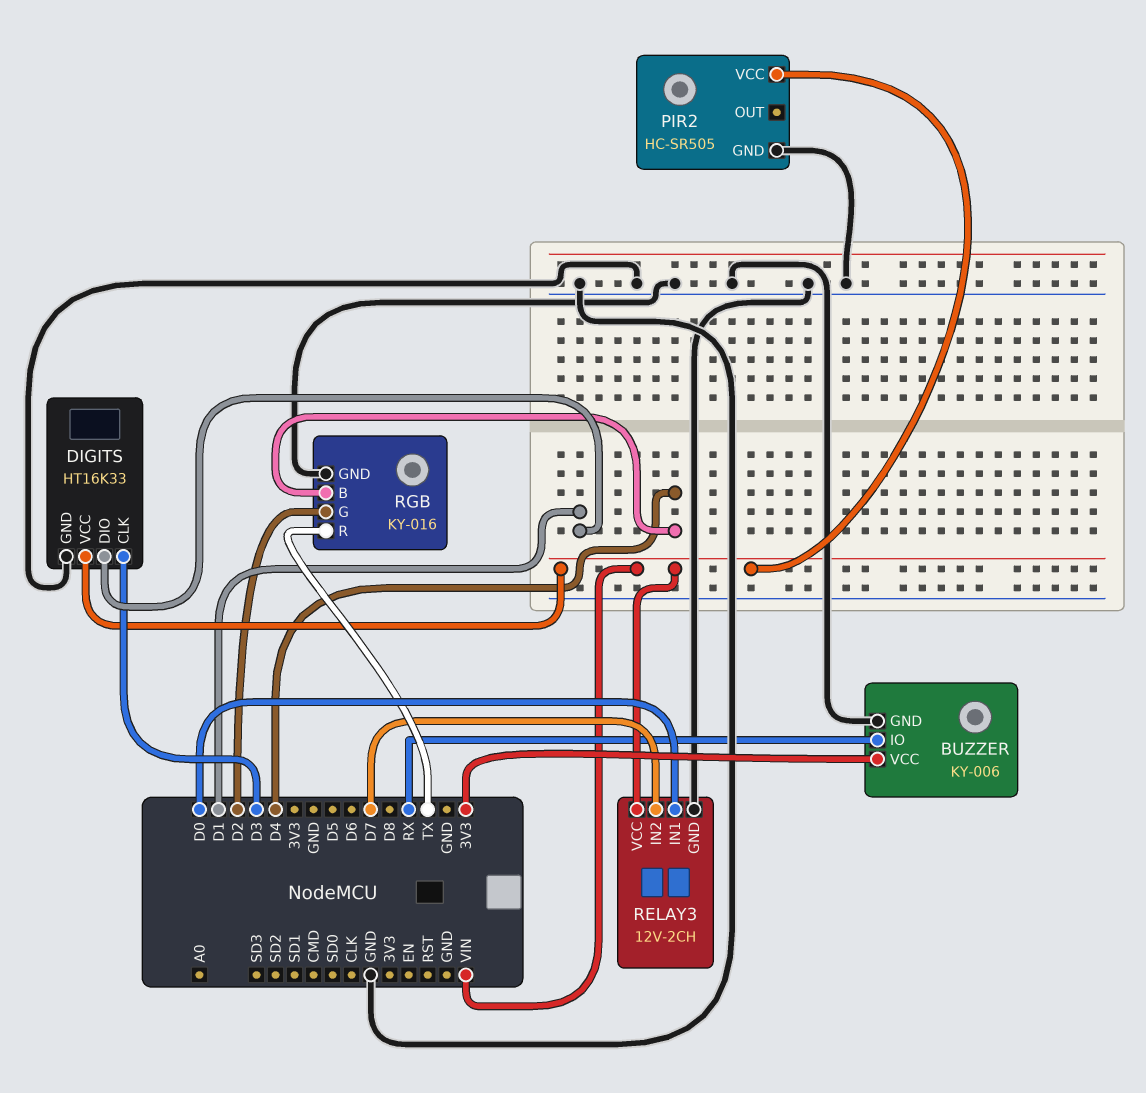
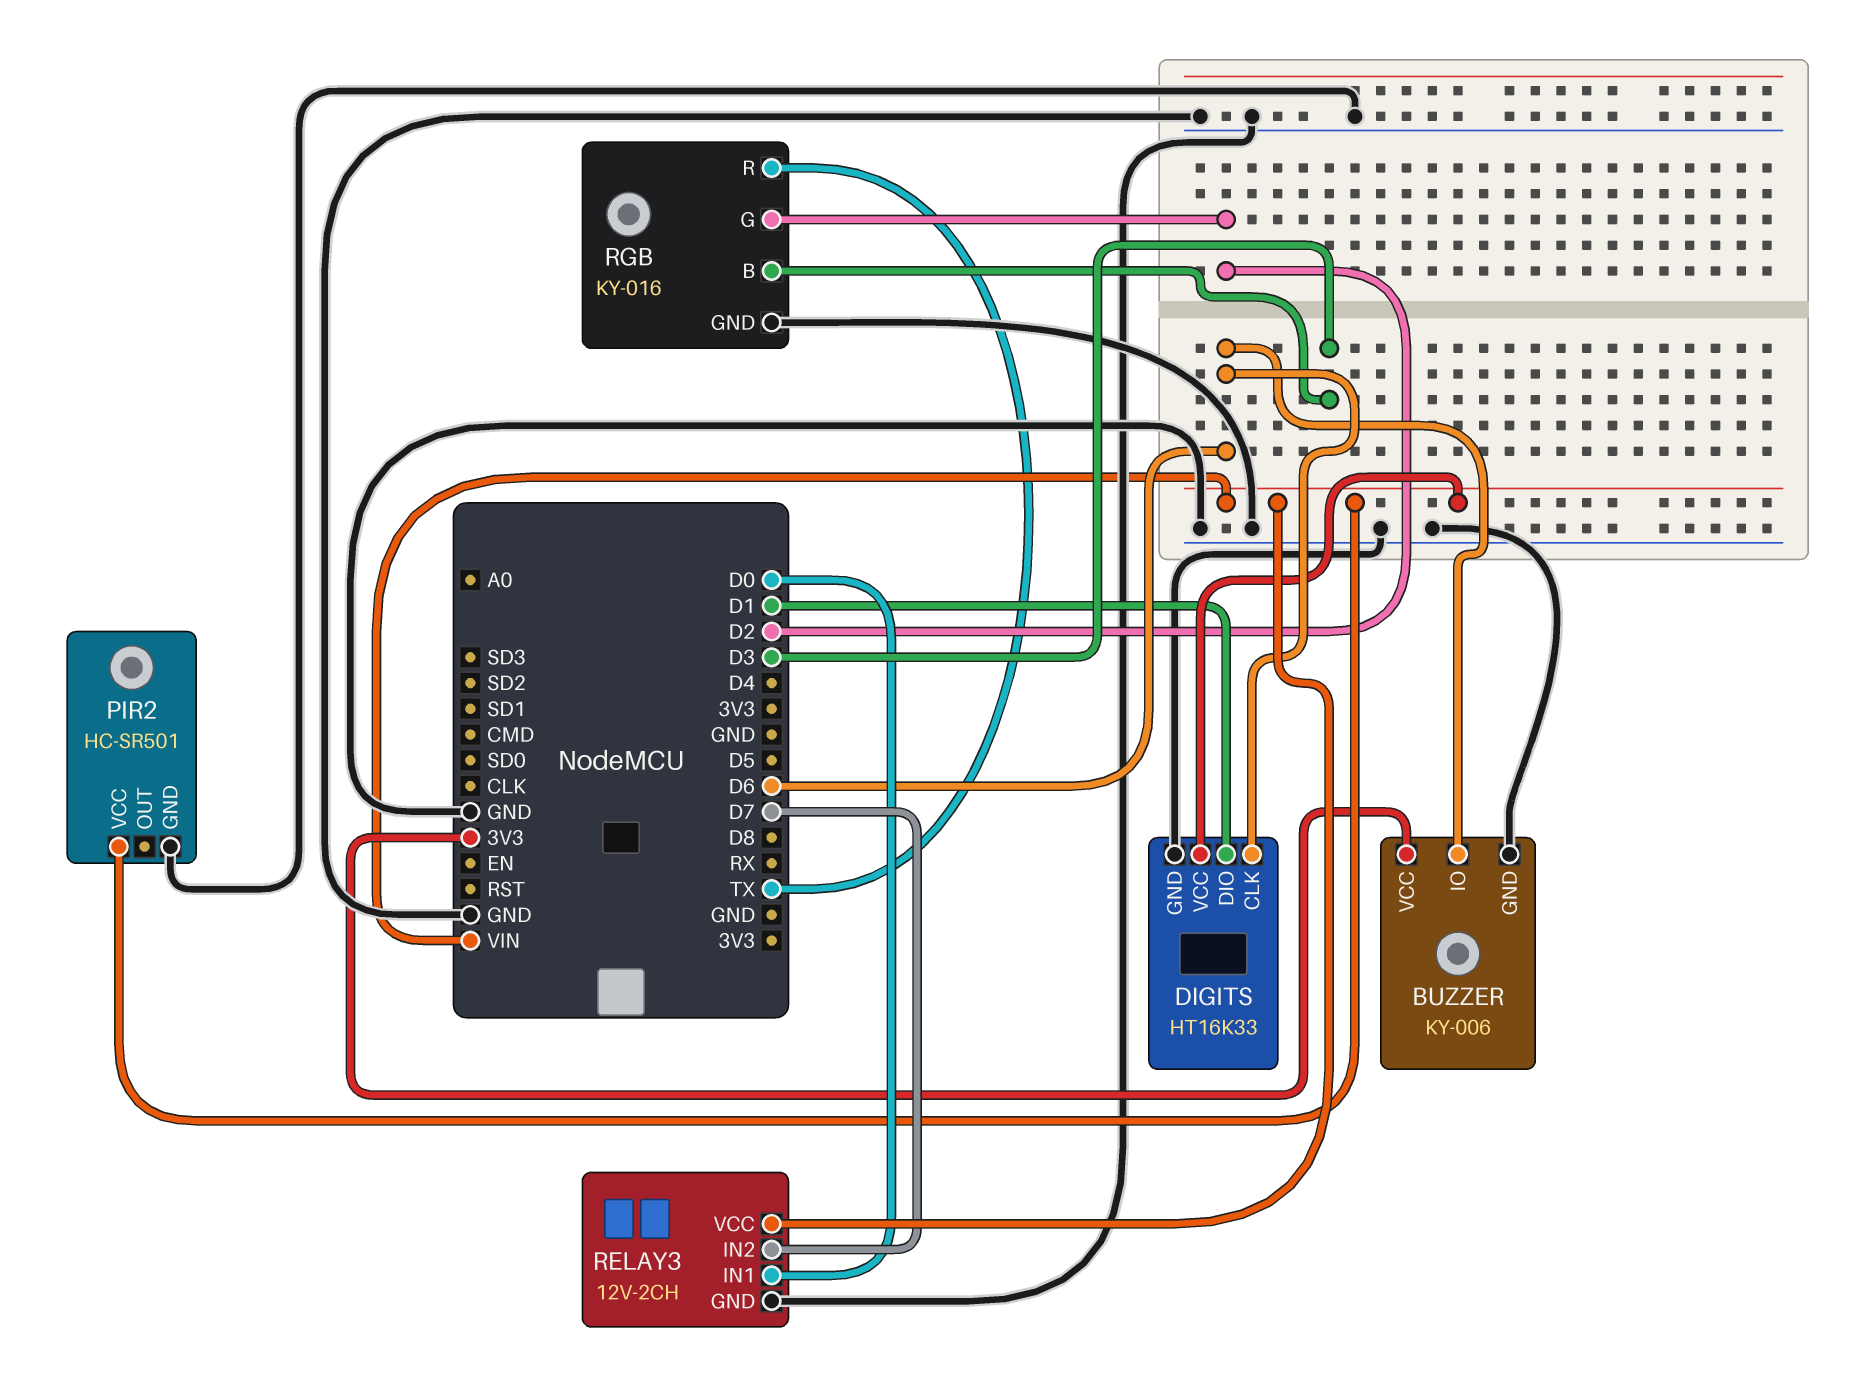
BUZZER pin IO: RX -> D6
DIGITS pin CLK: D3 -> D6
PIR2: HC-SR505 -> HC-SR501
RGB pin B: D4 -> D3

